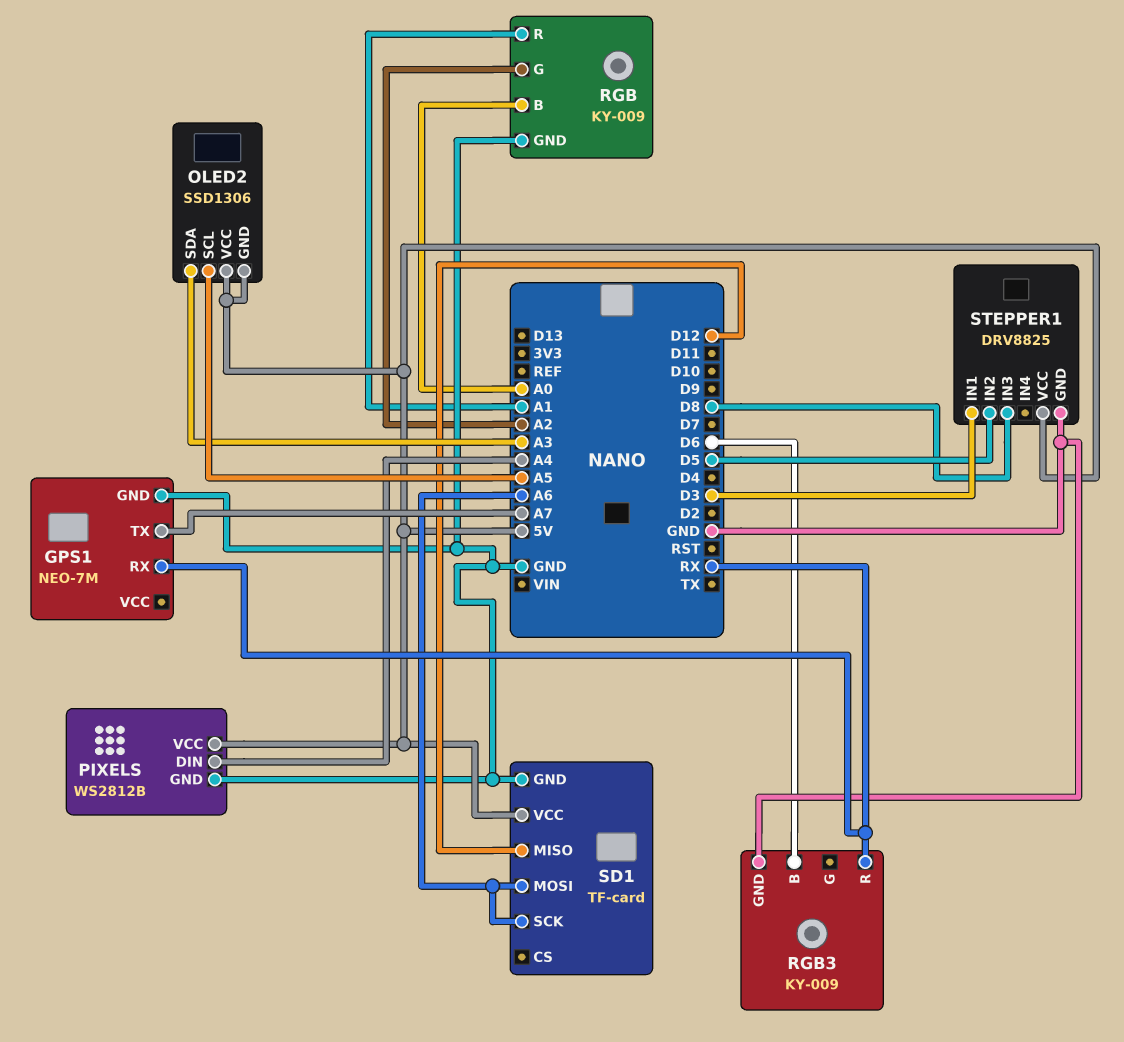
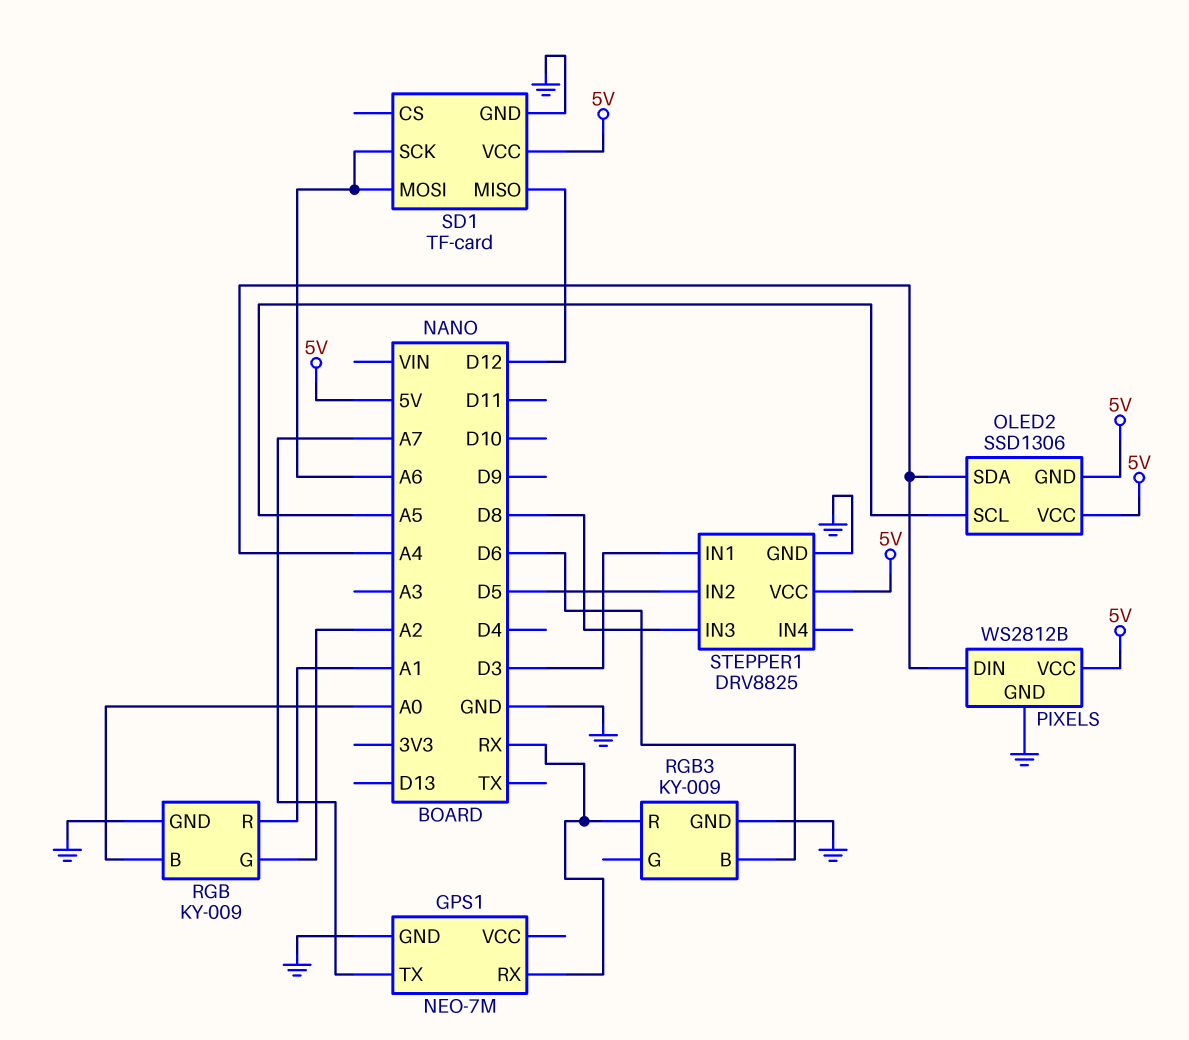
OLED2 pin SDA: A3 -> A4

